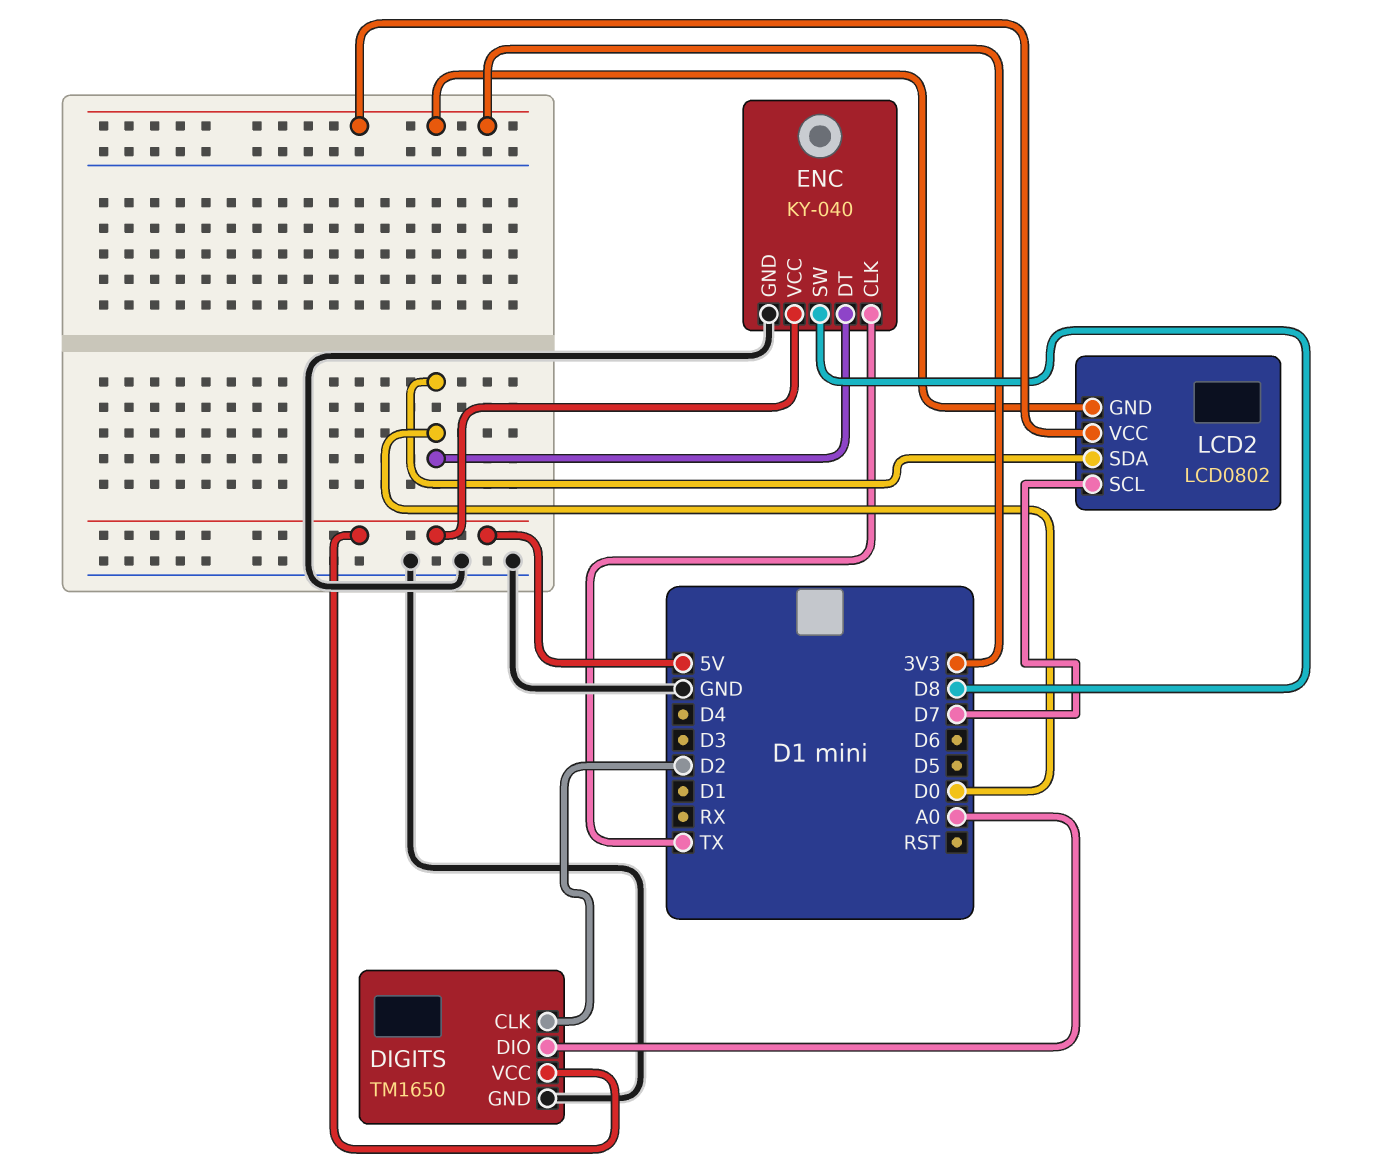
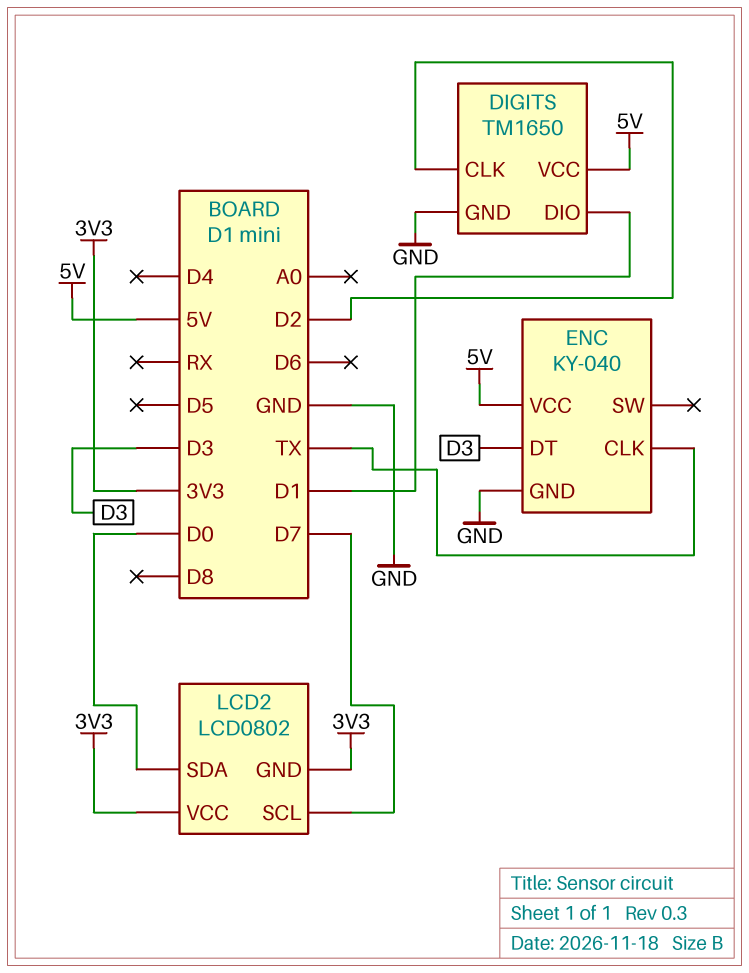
DIGITS pin DIO: A0 -> D1
ENC pin DT: D0 -> D3
ENC pin SW: D8 -> none

